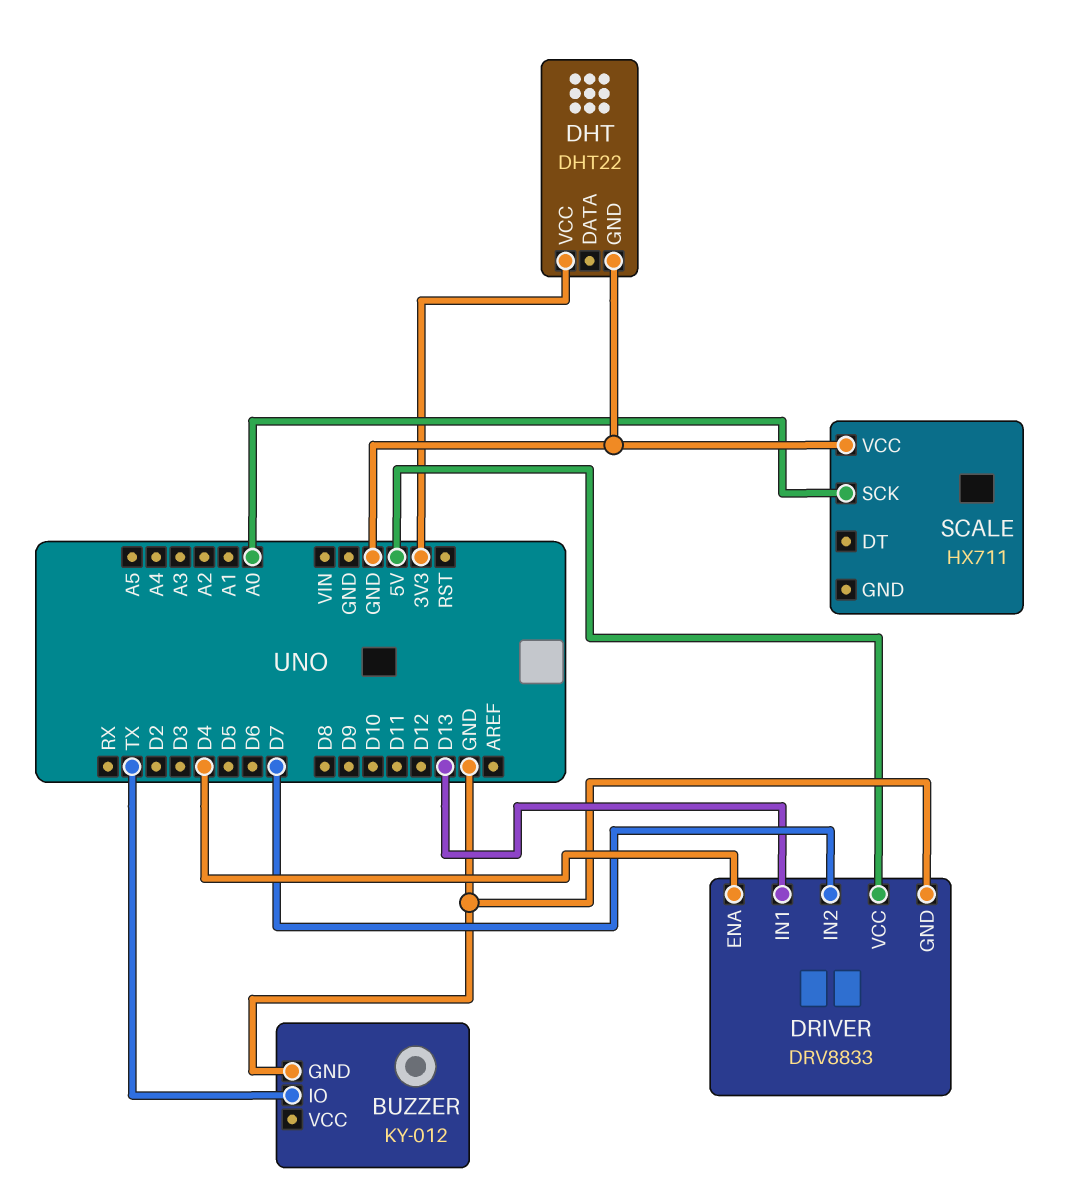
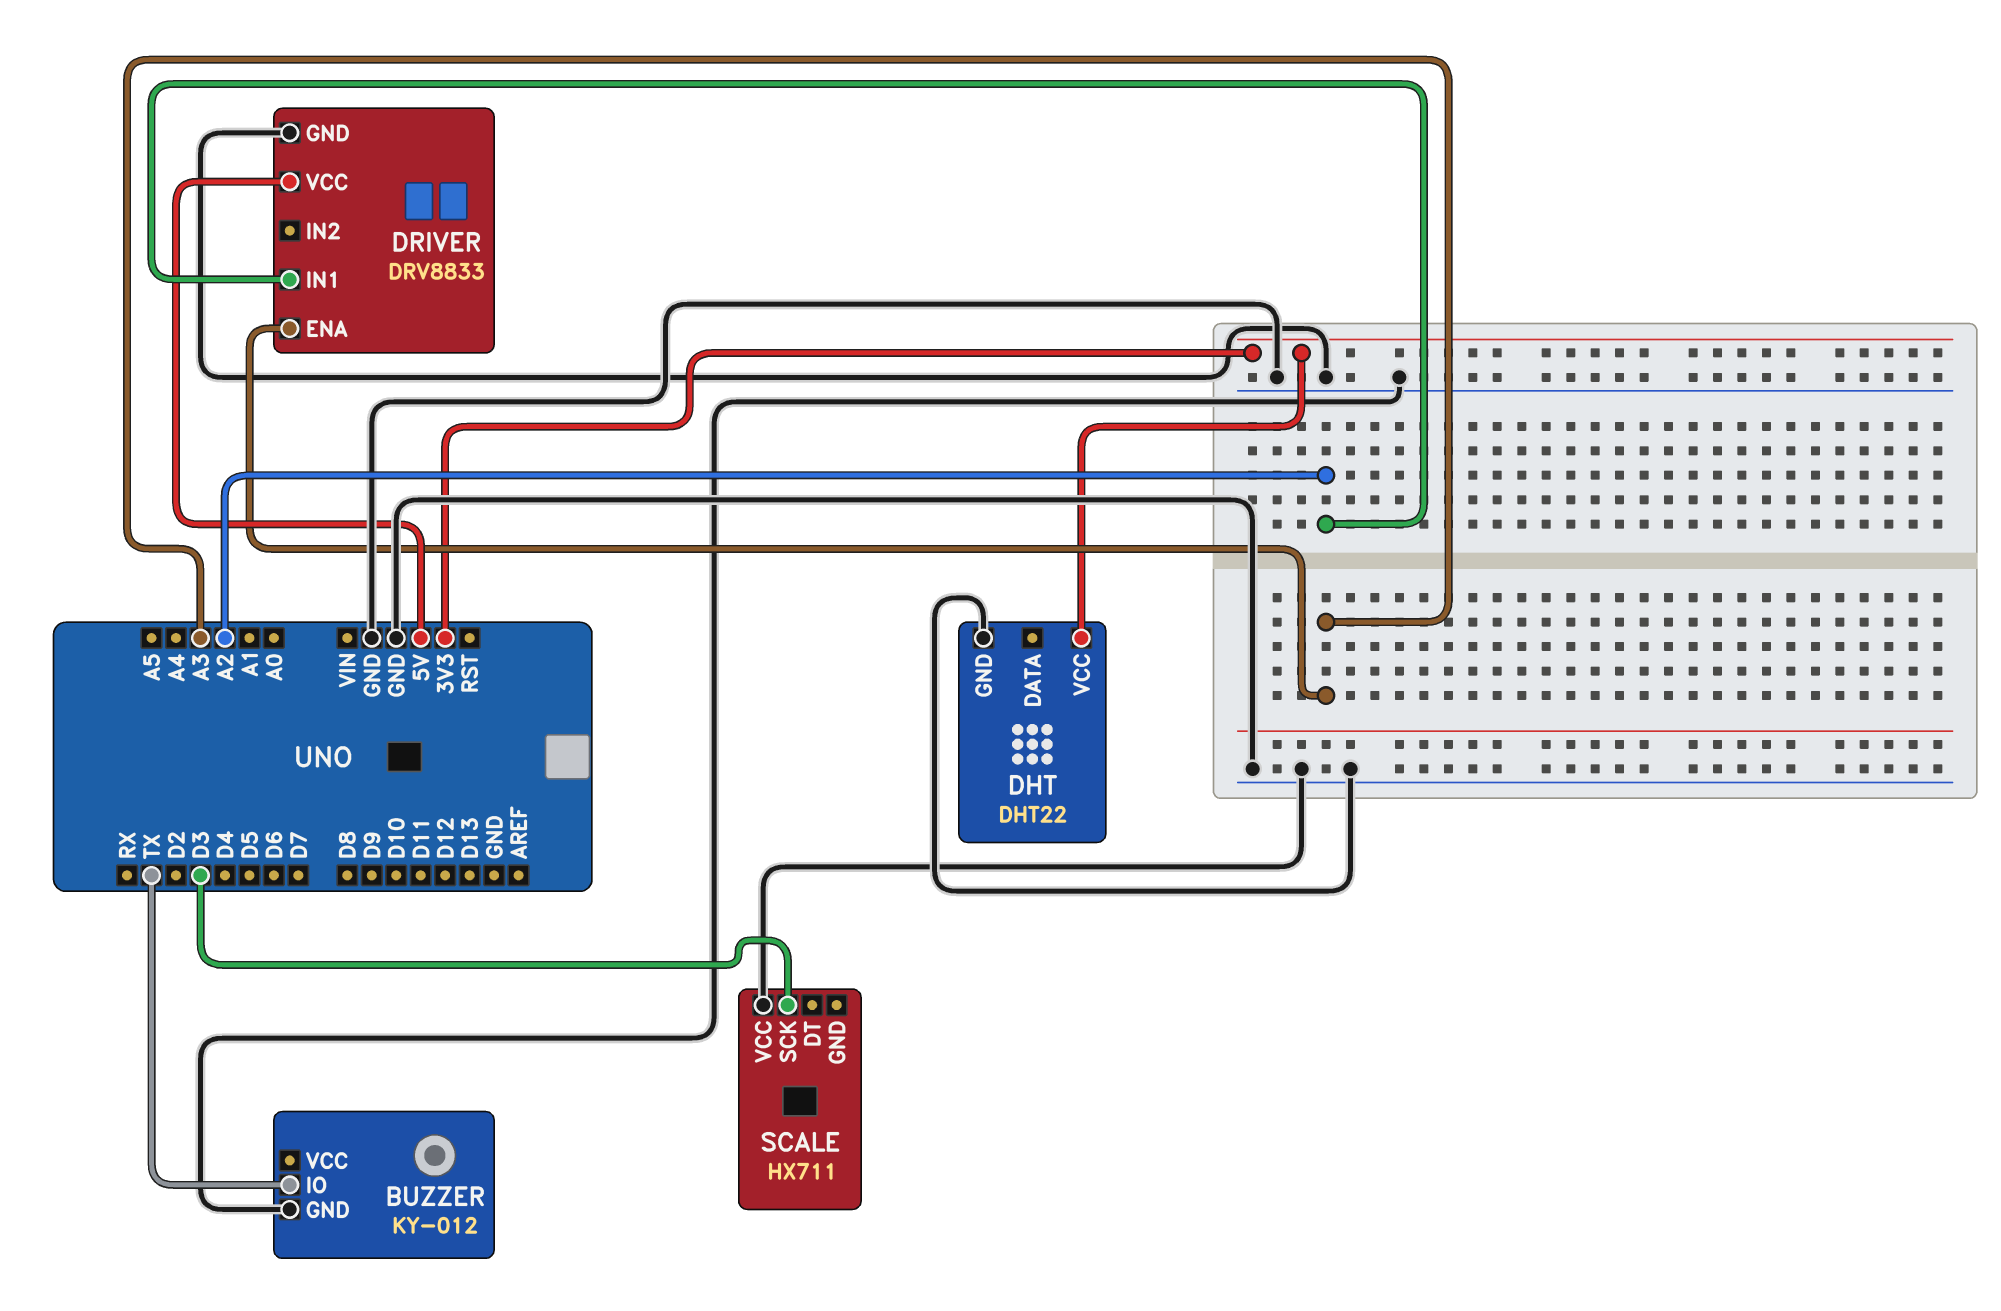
DRIVER pin ENA: D4 -> A3
DRIVER pin IN1: D13 -> A2
DRIVER pin IN2: D7 -> none
SCALE pin SCK: A0 -> D3

